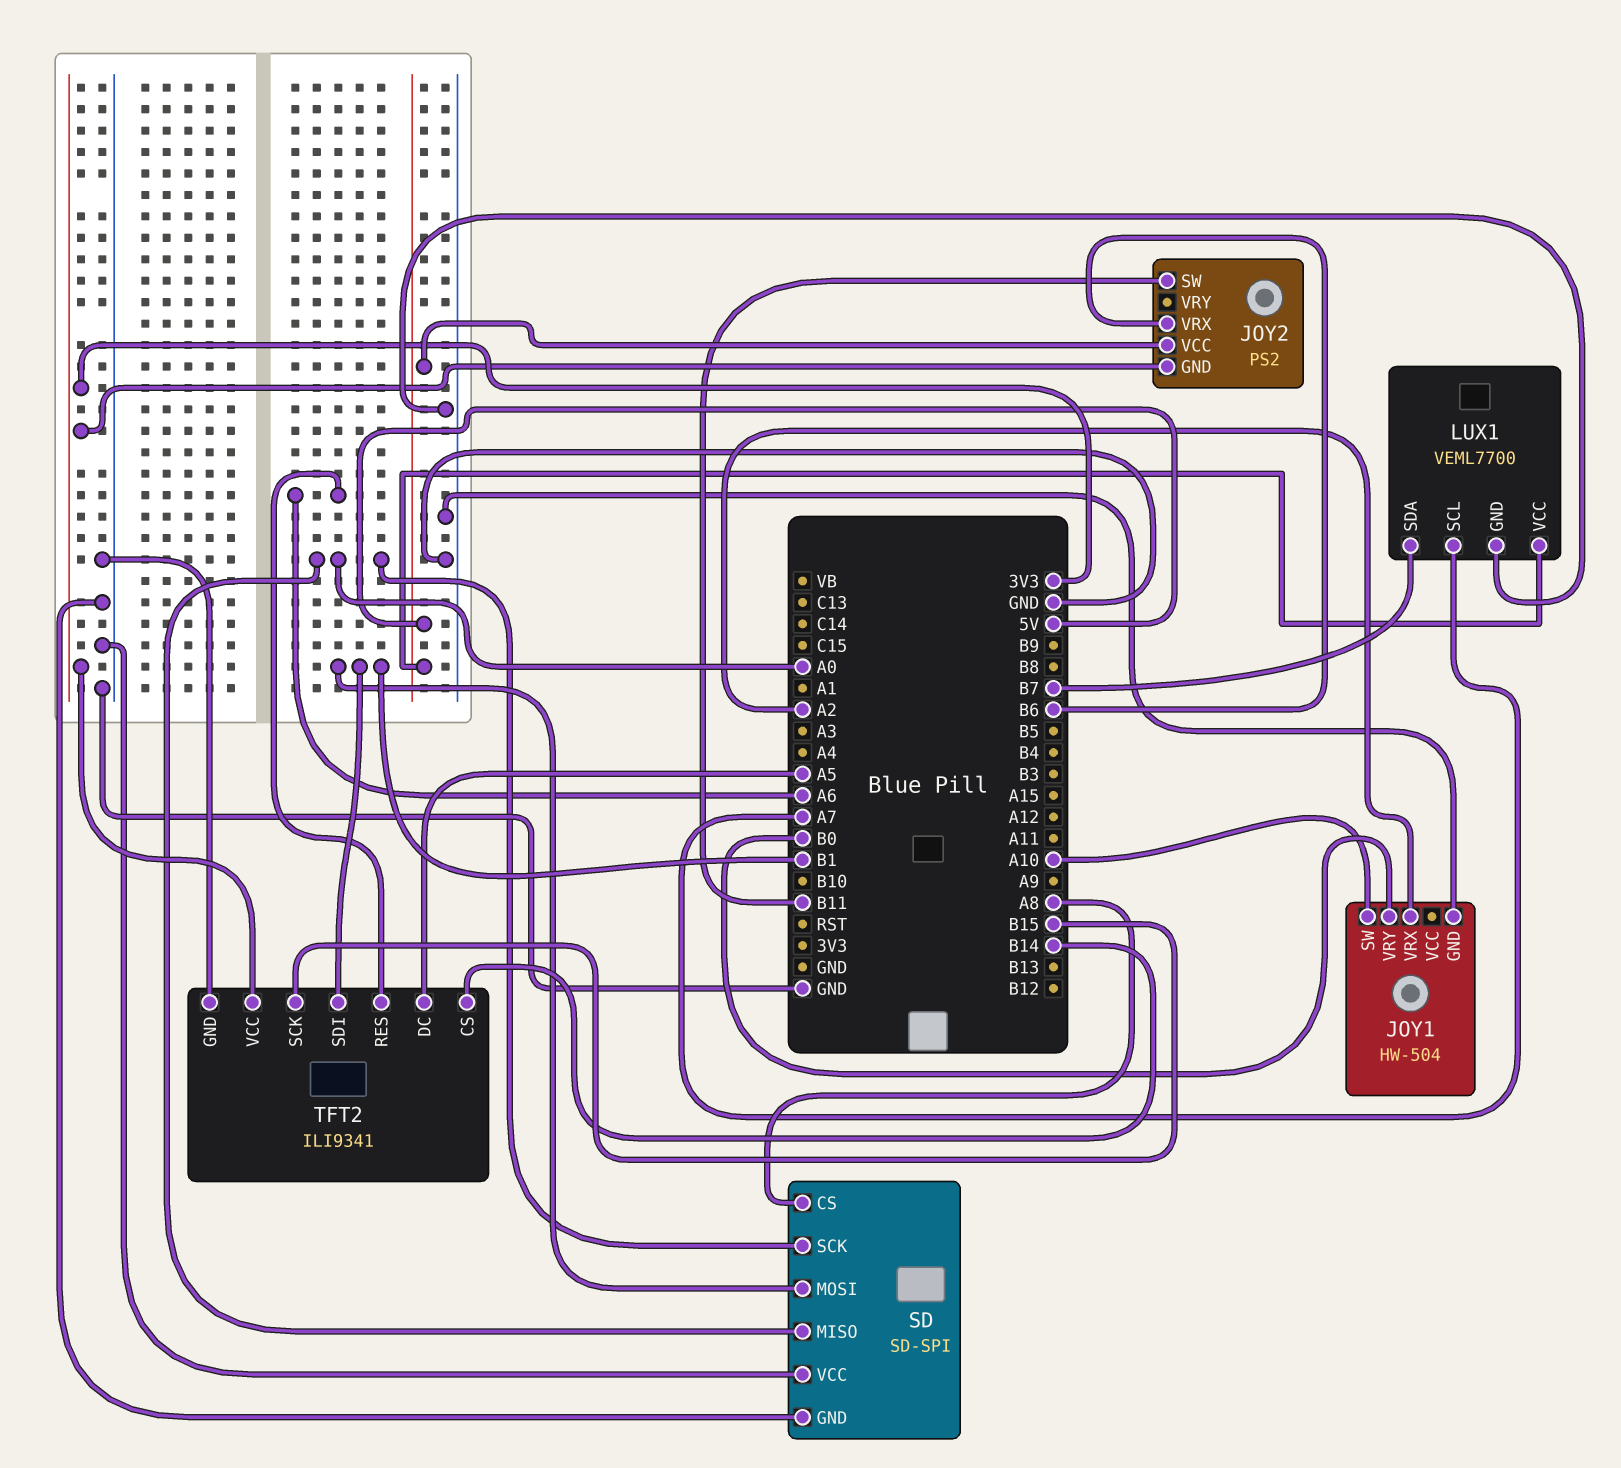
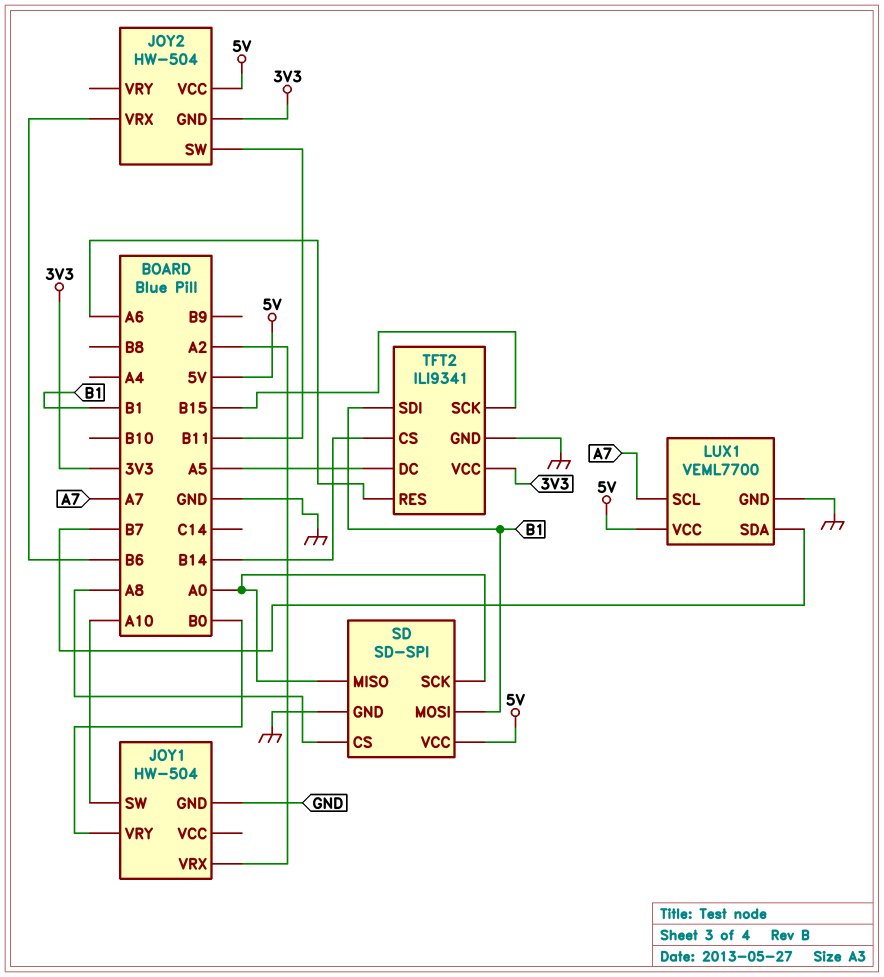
JOY2: PS2 -> HW-504
SD pin VCC: GND -> 5V

